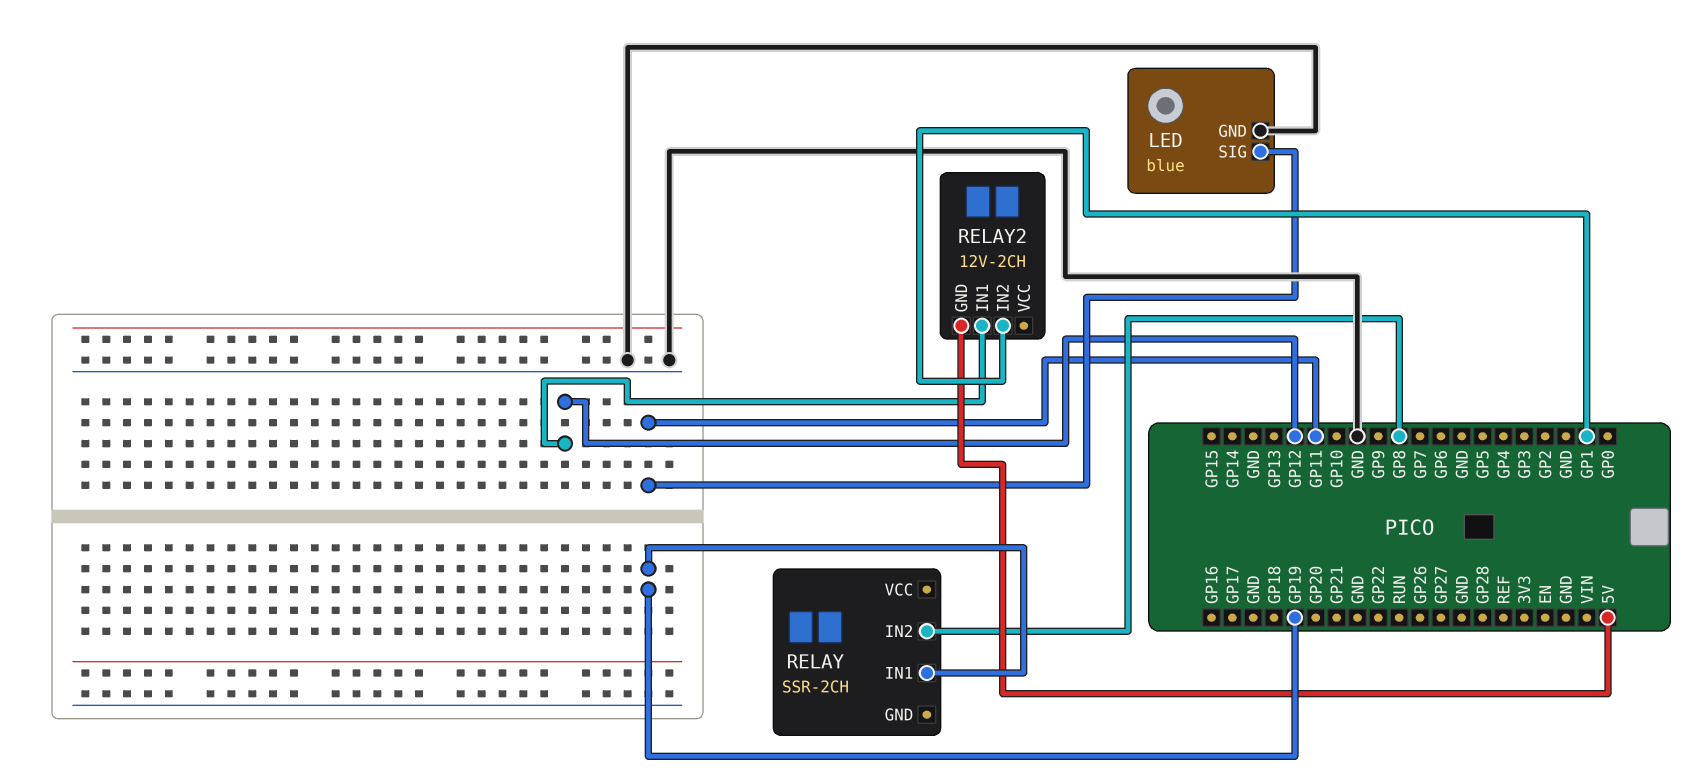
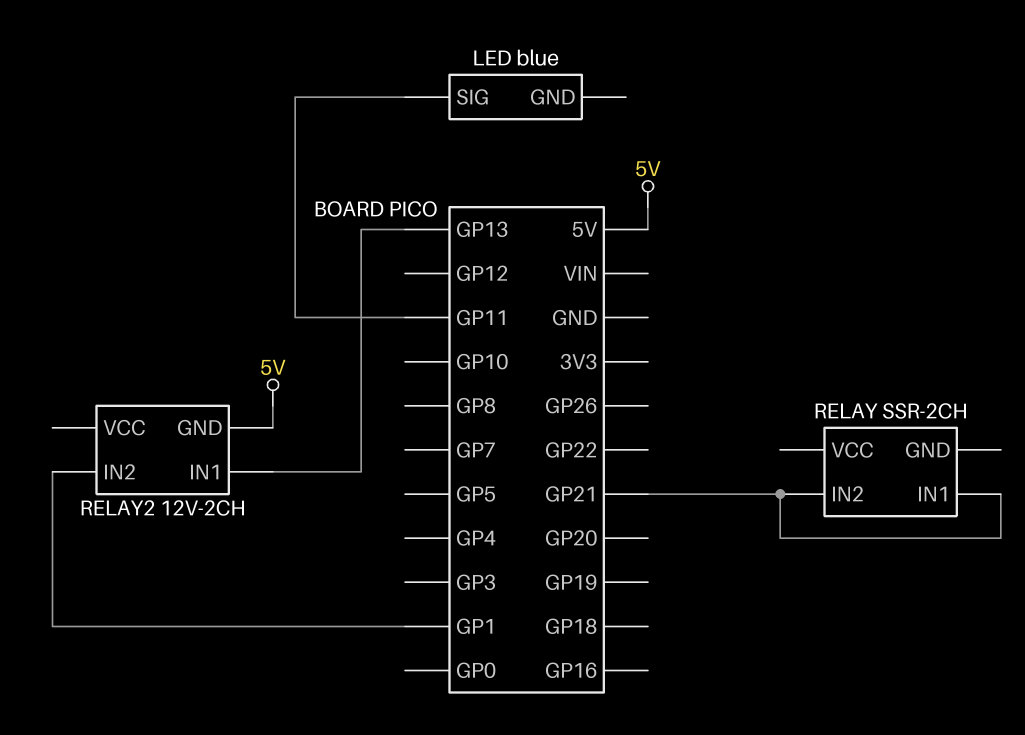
LED pin GND: GND -> none
RELAY pin IN1: GP19 -> GP21
RELAY pin IN2: GP8 -> GP21
RELAY2 pin IN1: GP12 -> GP13

